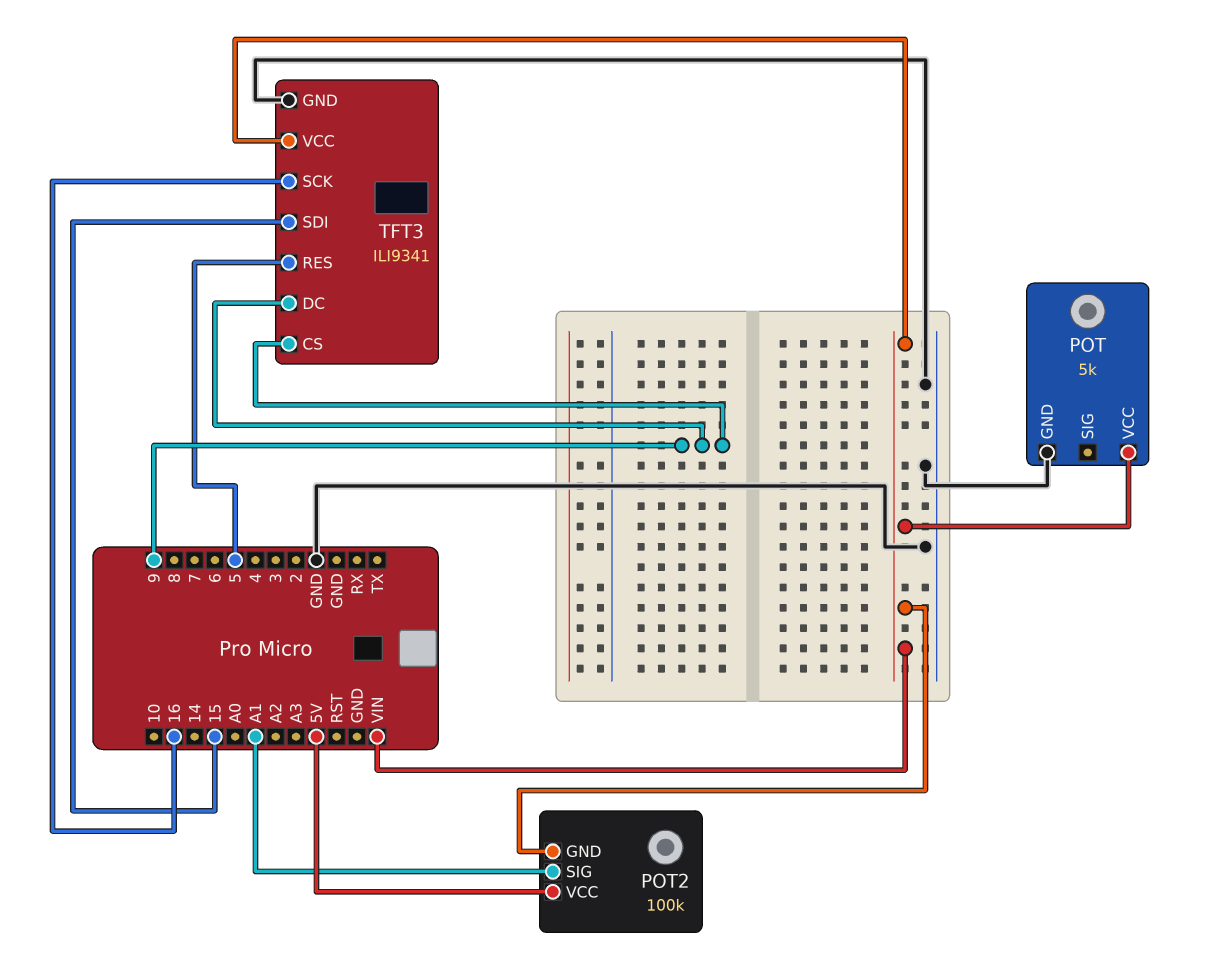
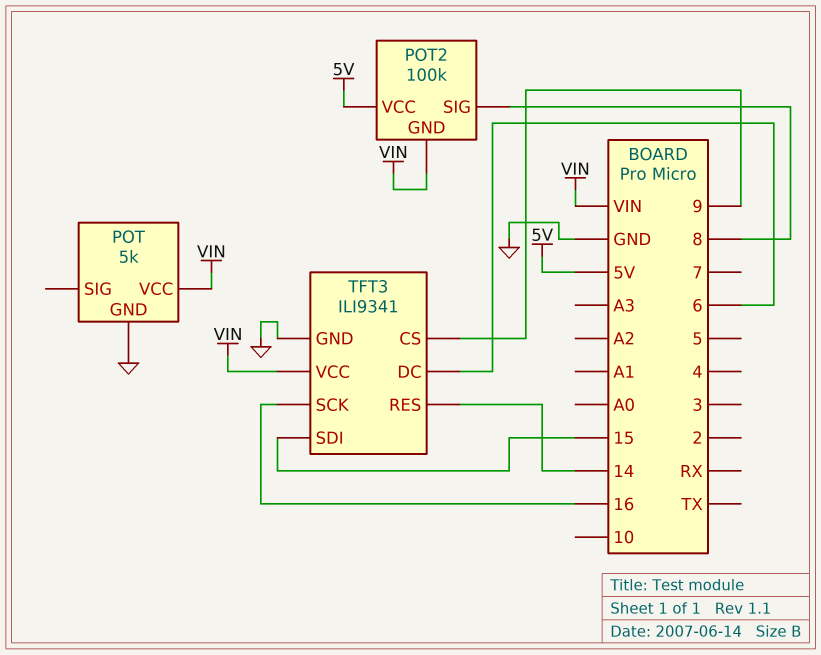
POT2 pin SIG: A1 -> 8
TFT3 pin DC: 9 -> 6
TFT3 pin RES: 5 -> 14

